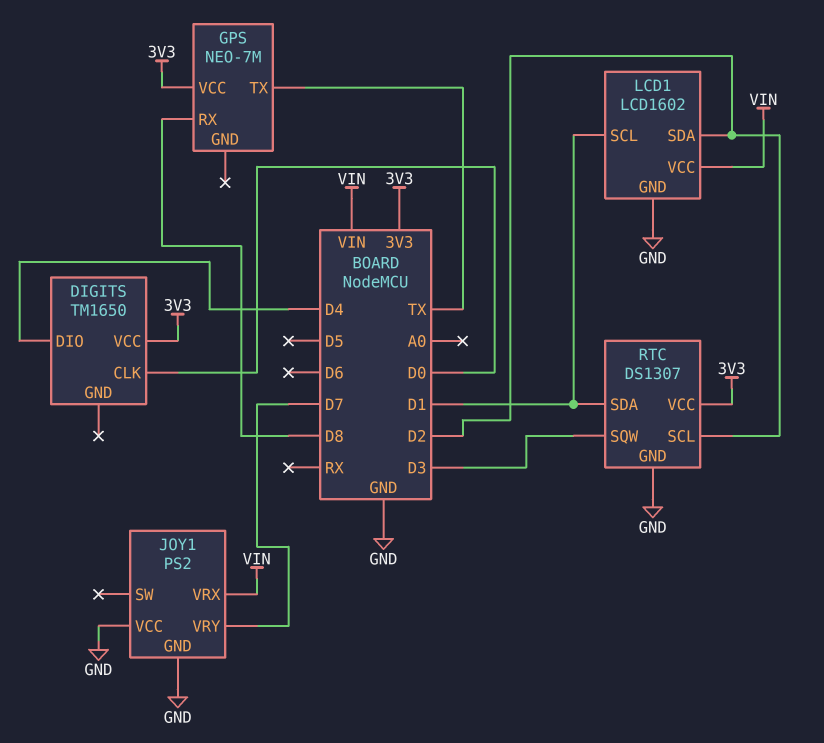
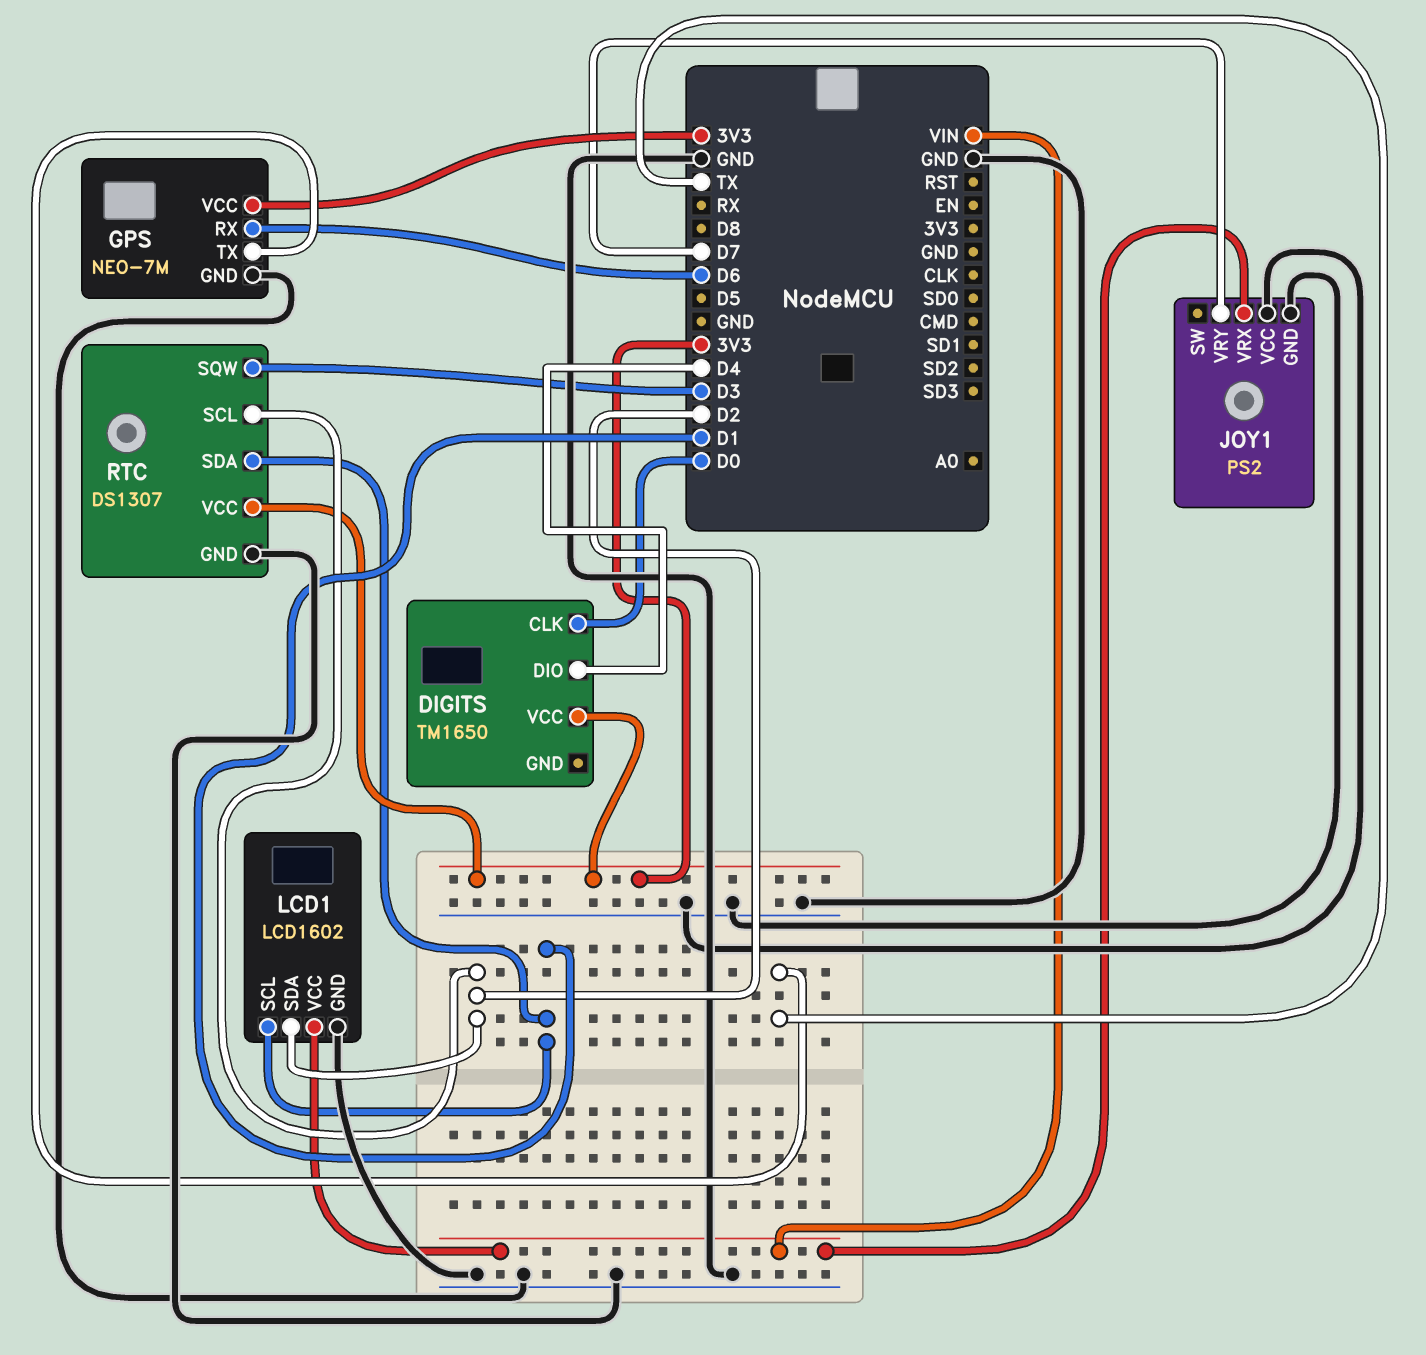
GPS pin GND: none -> GND
GPS pin RX: D8 -> D6

